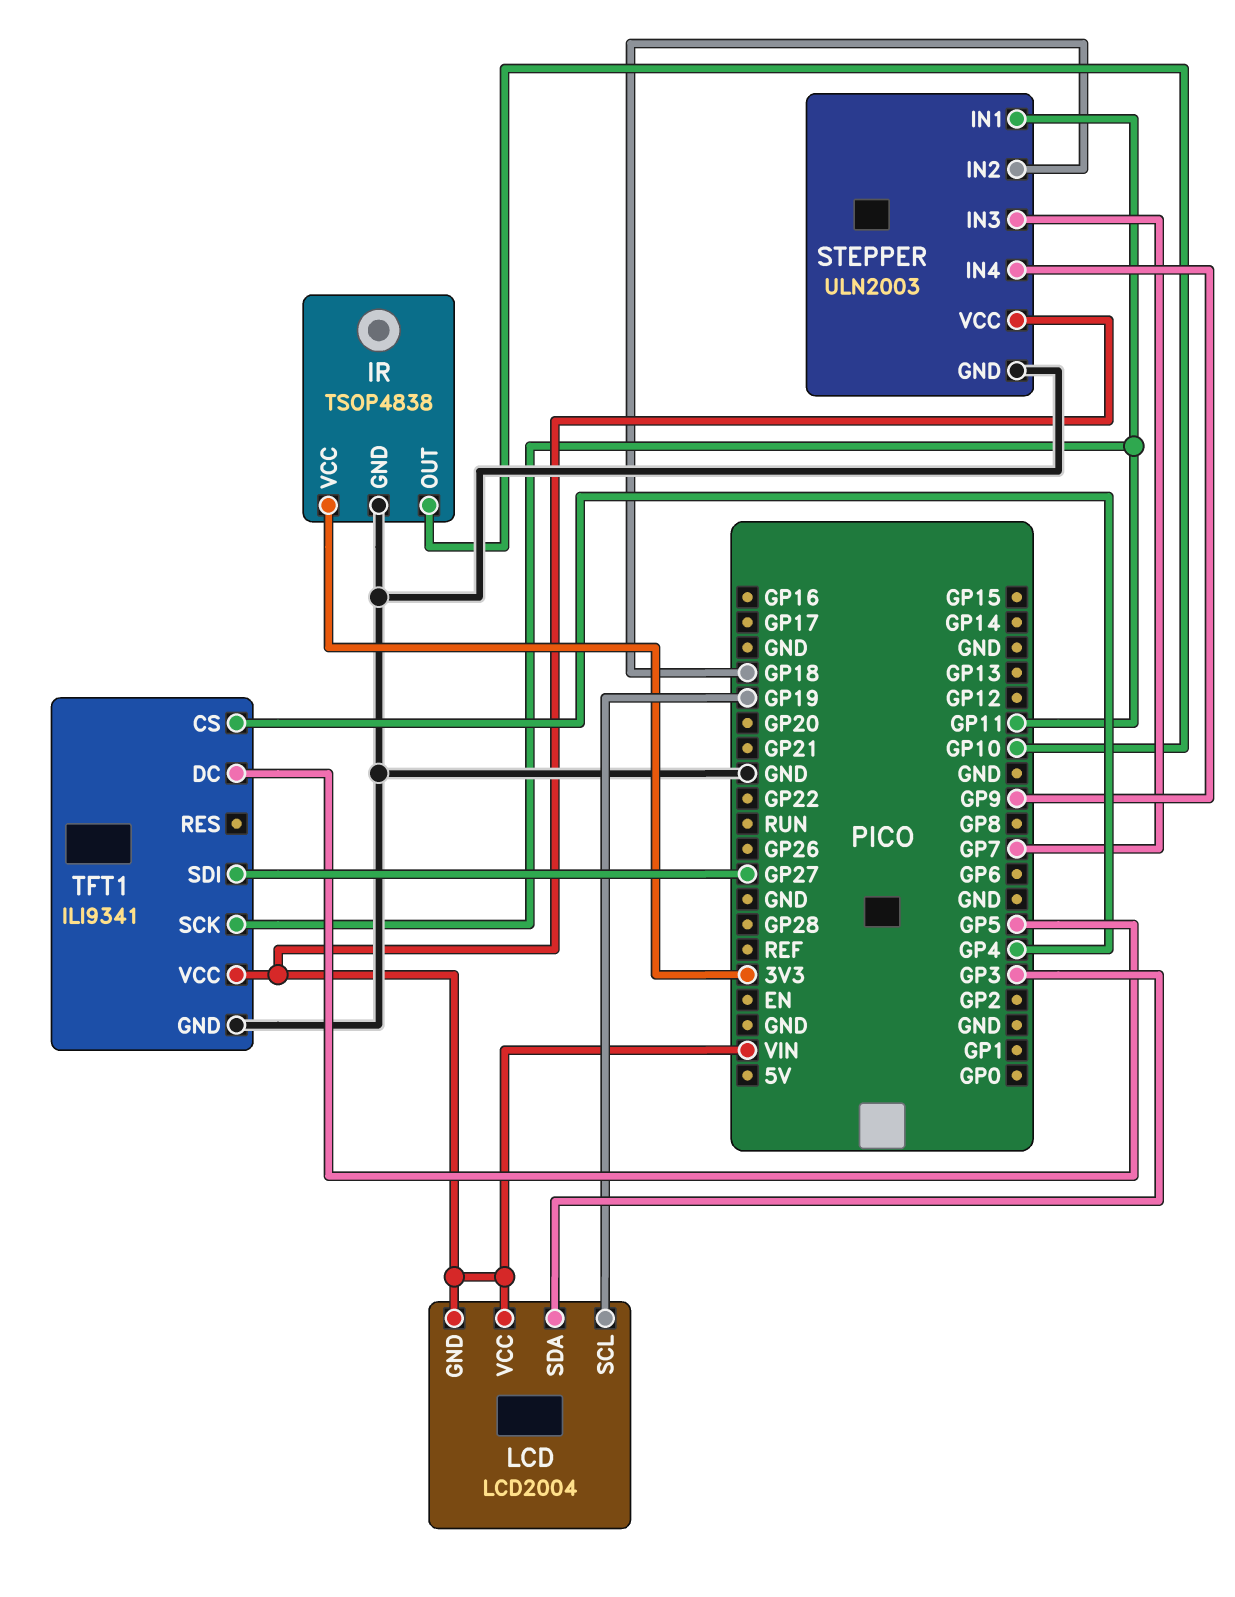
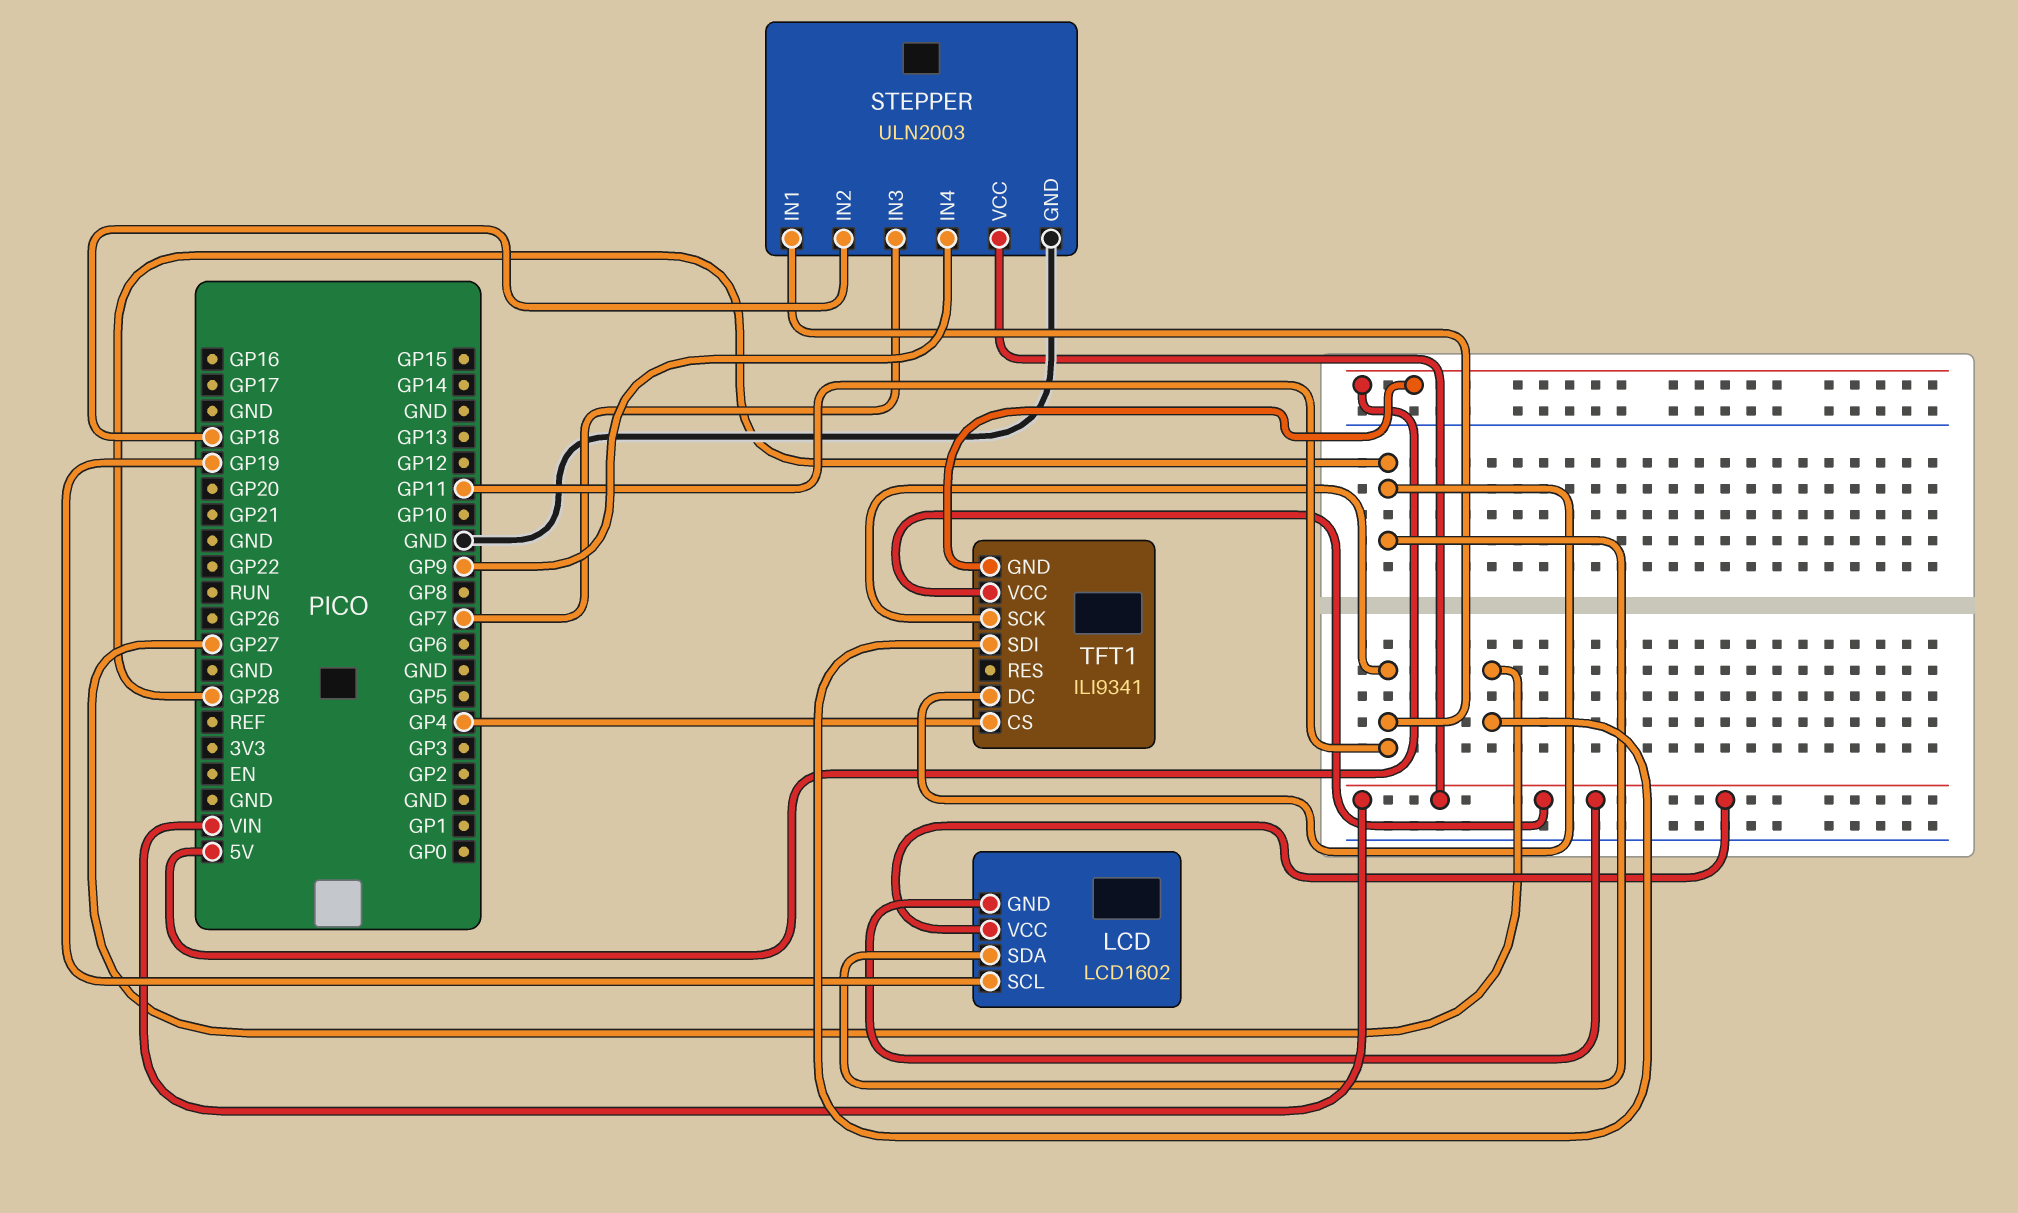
IR: TSOP4838 -> none
IR pin GND: GND -> none
IR pin OUT: GP10 -> none
IR pin VCC: 3V3 -> none
LCD: LCD2004 -> LCD1602
LCD pin SDA: GP3 -> GP28
TFT1 pin DC: GP5 -> GP28
TFT1 pin GND: GND -> 5V

